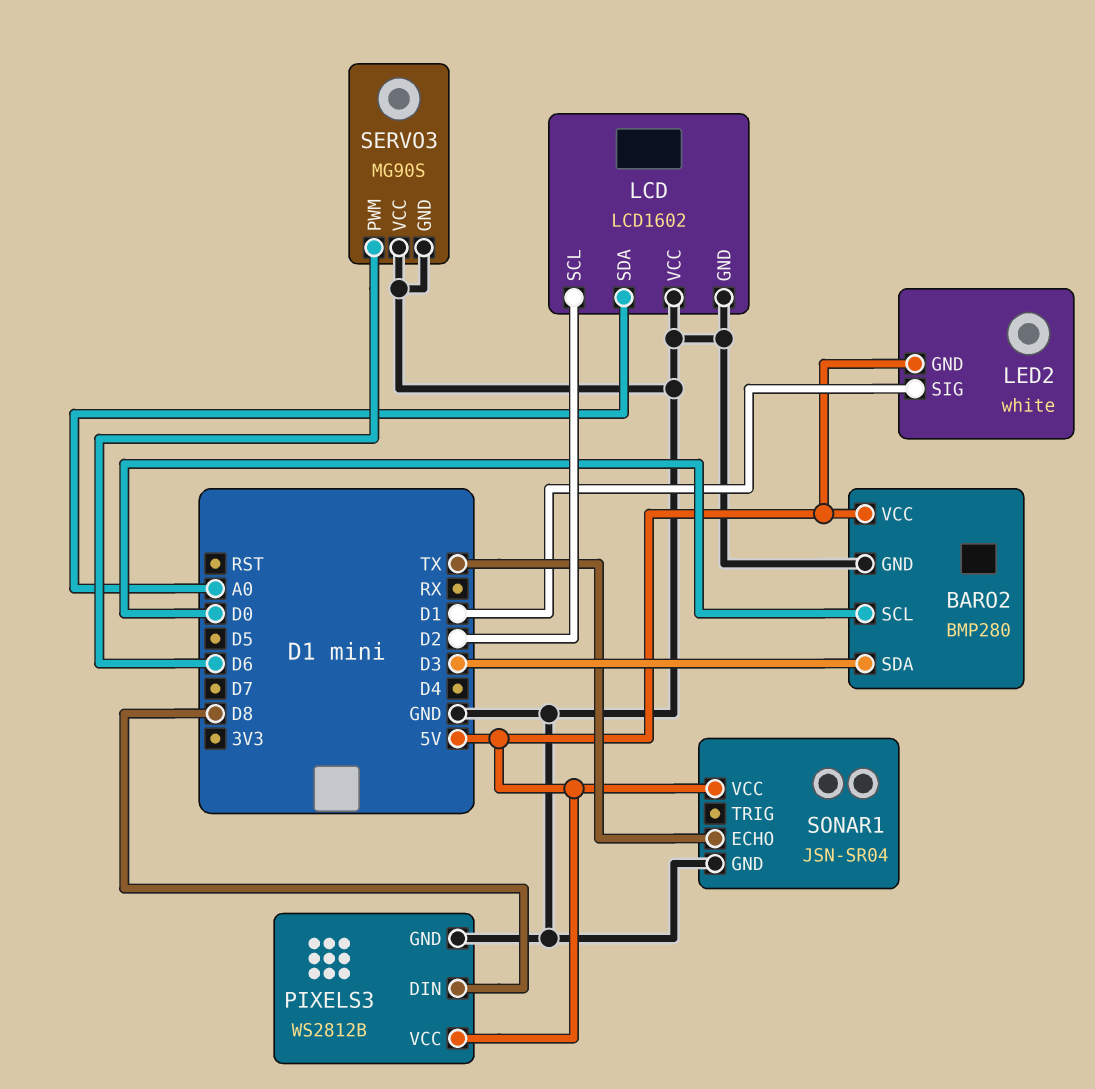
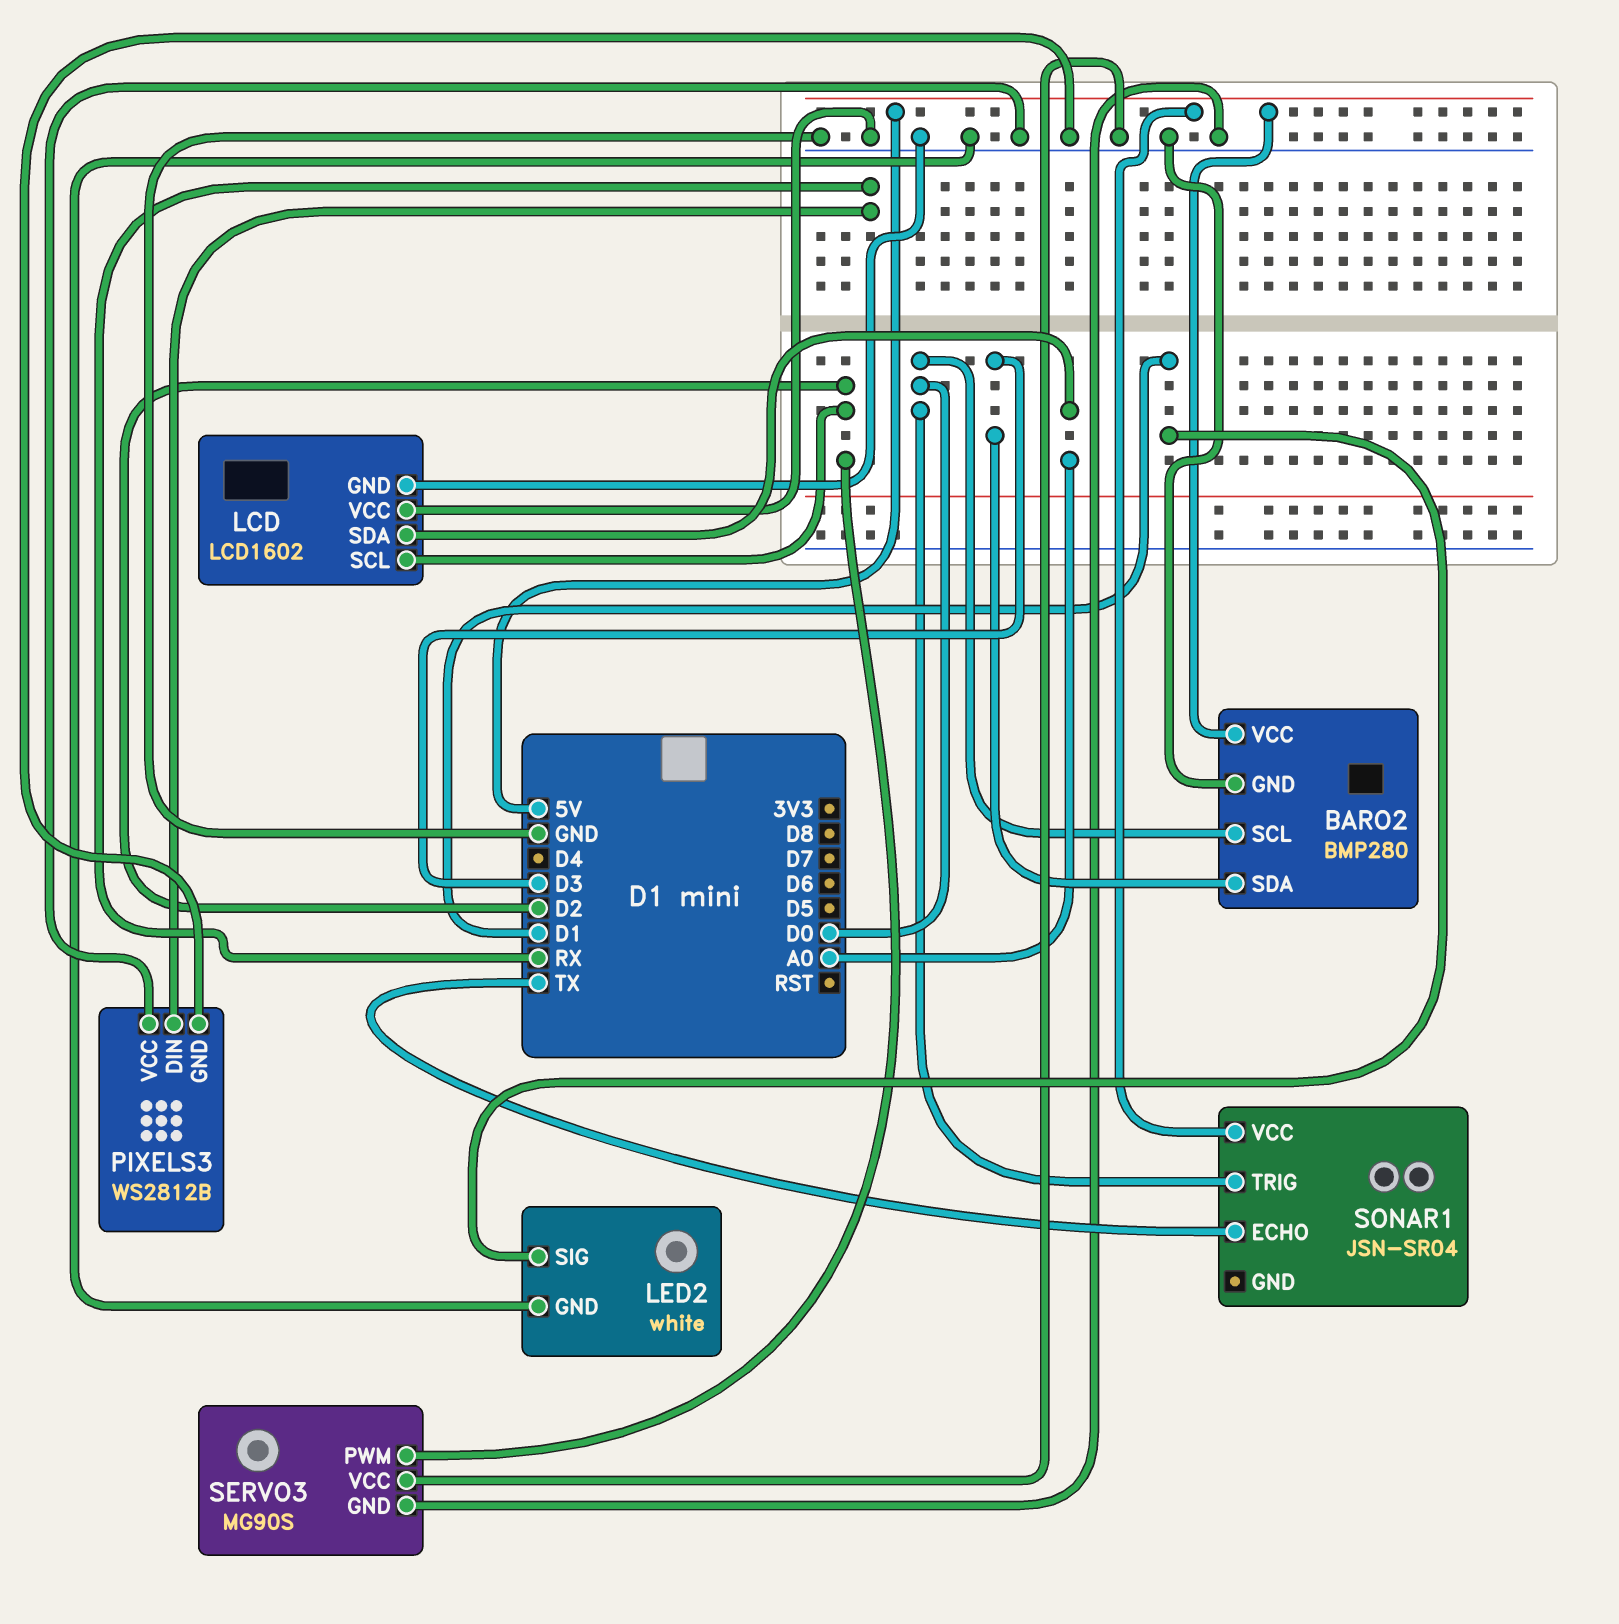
LED2 pin GND: 5V -> GND
PIXELS3 pin DIN: D8 -> RX
PIXELS3 pin VCC: 5V -> GND
SERVO3 pin PWM: D6 -> D2
SONAR1 pin GND: GND -> none
SONAR1 pin TRIG: none -> D0

